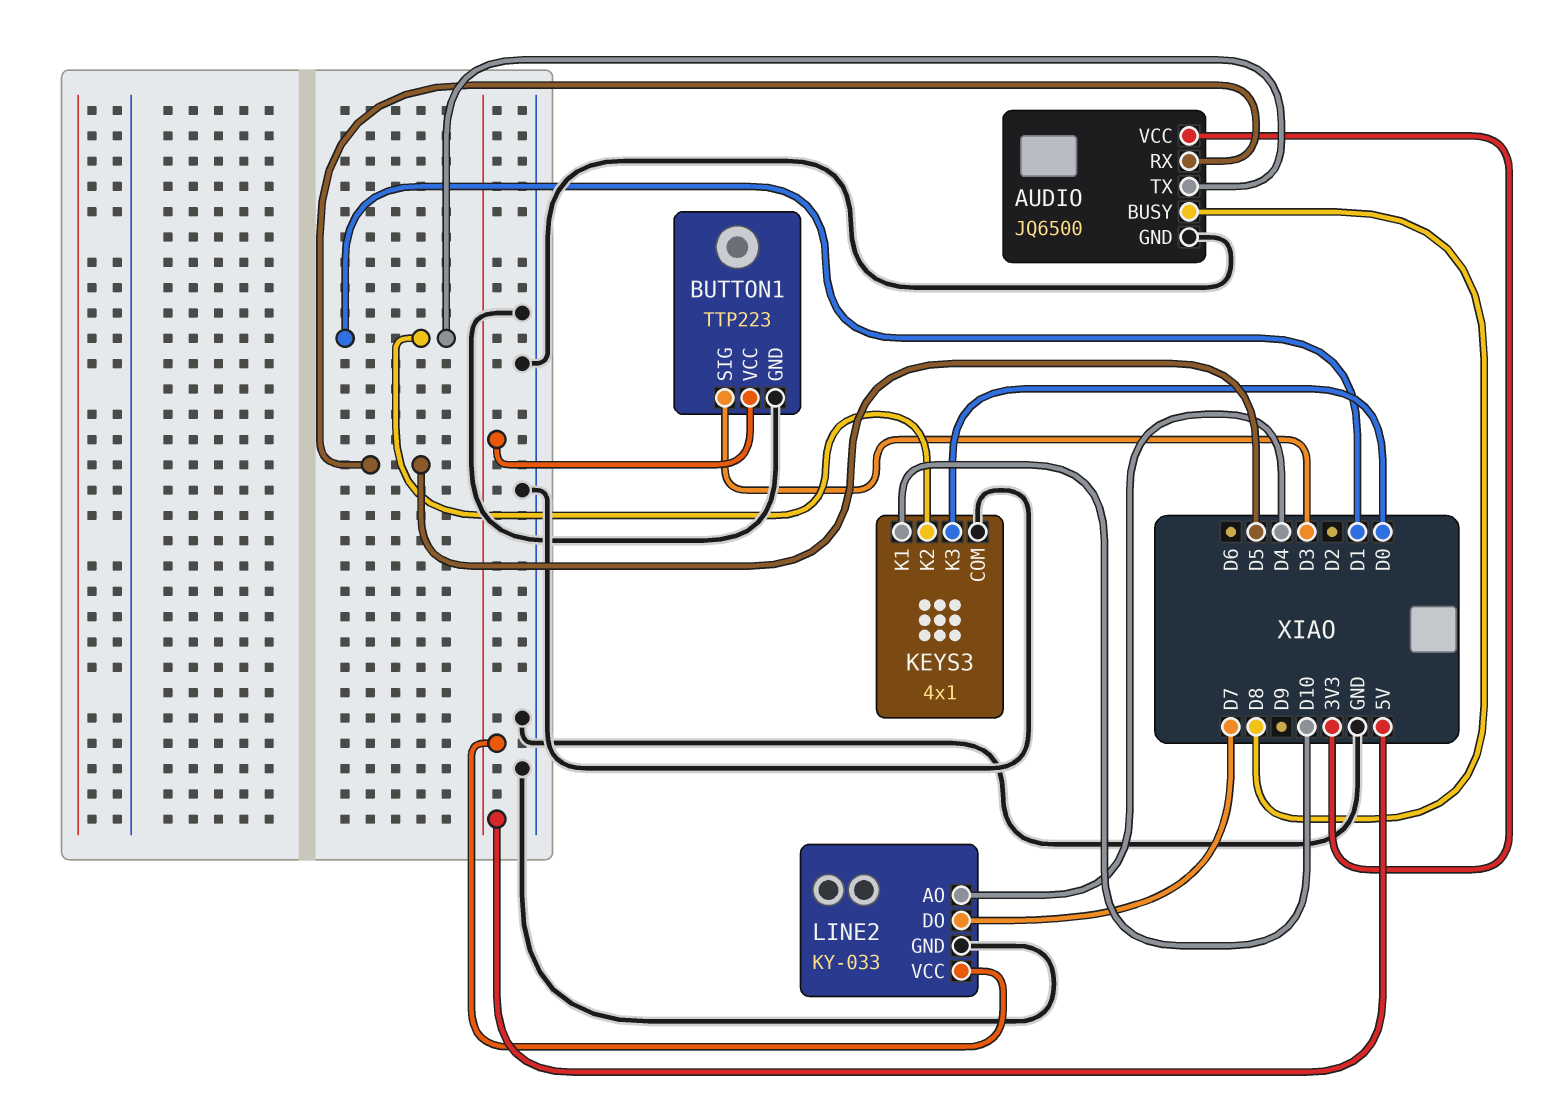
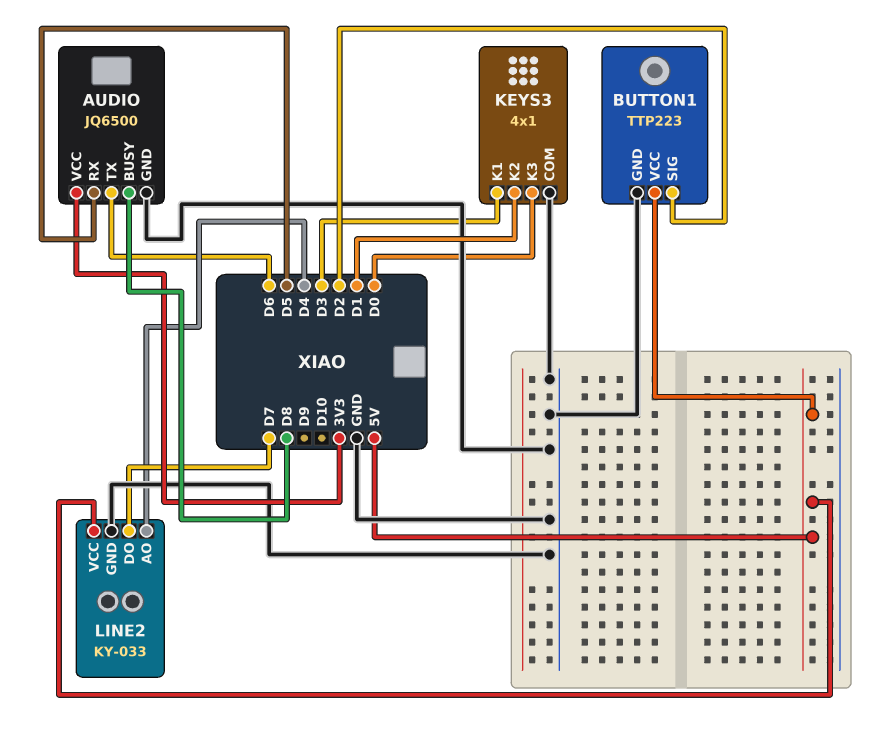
AUDIO pin TX: D1 -> D6
BUTTON1 pin SIG: D3 -> D2
KEYS3 pin K1: D10 -> D3

